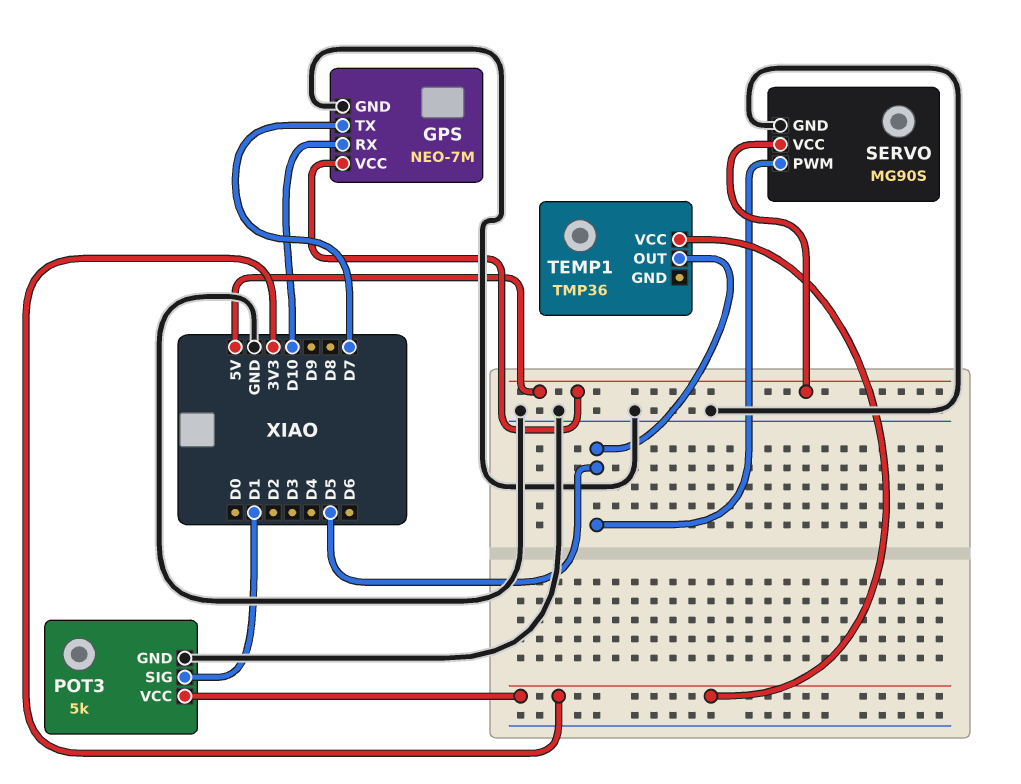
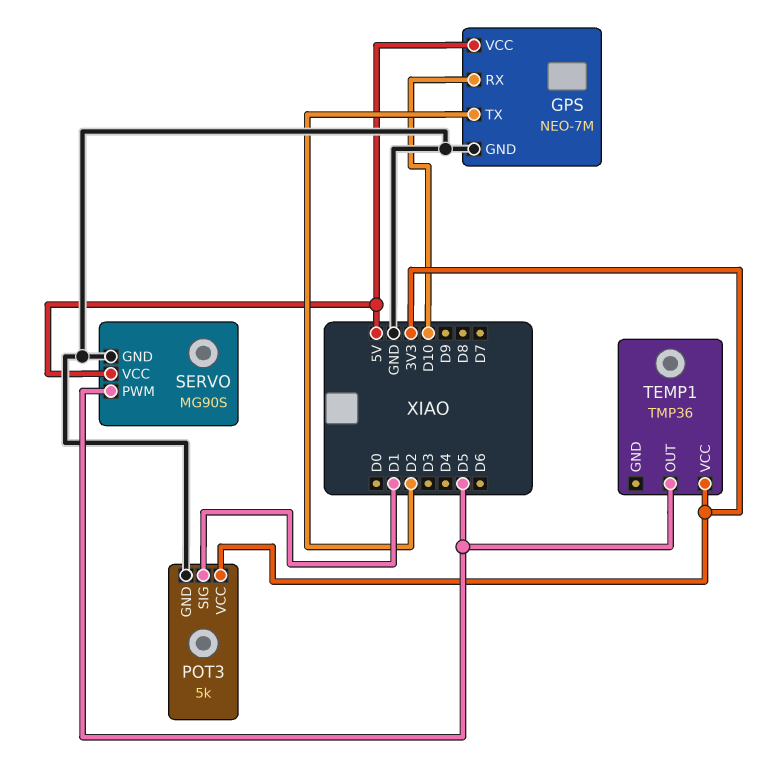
GPS pin TX: D7 -> D2

